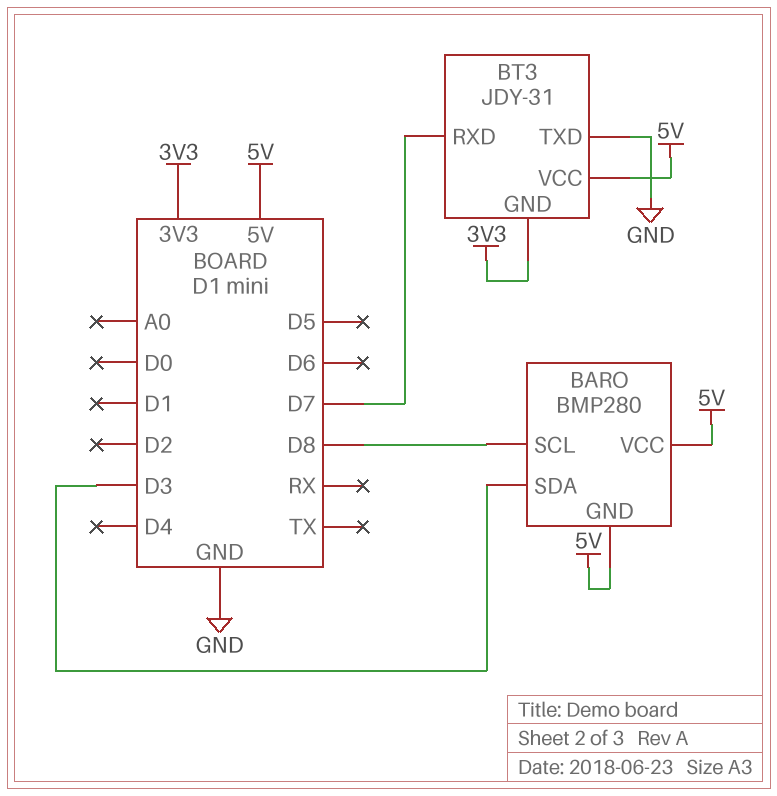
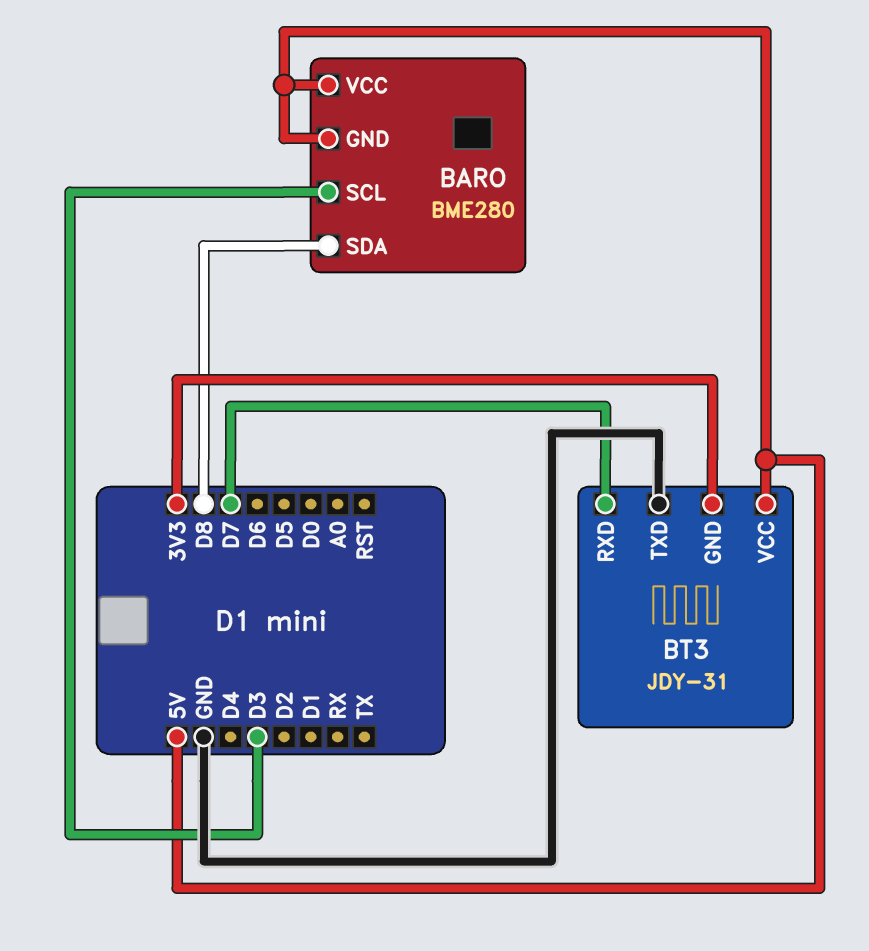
BARO: BMP280 -> BME280
BARO pin SCL: D8 -> D3
BARO pin SDA: D3 -> D8

